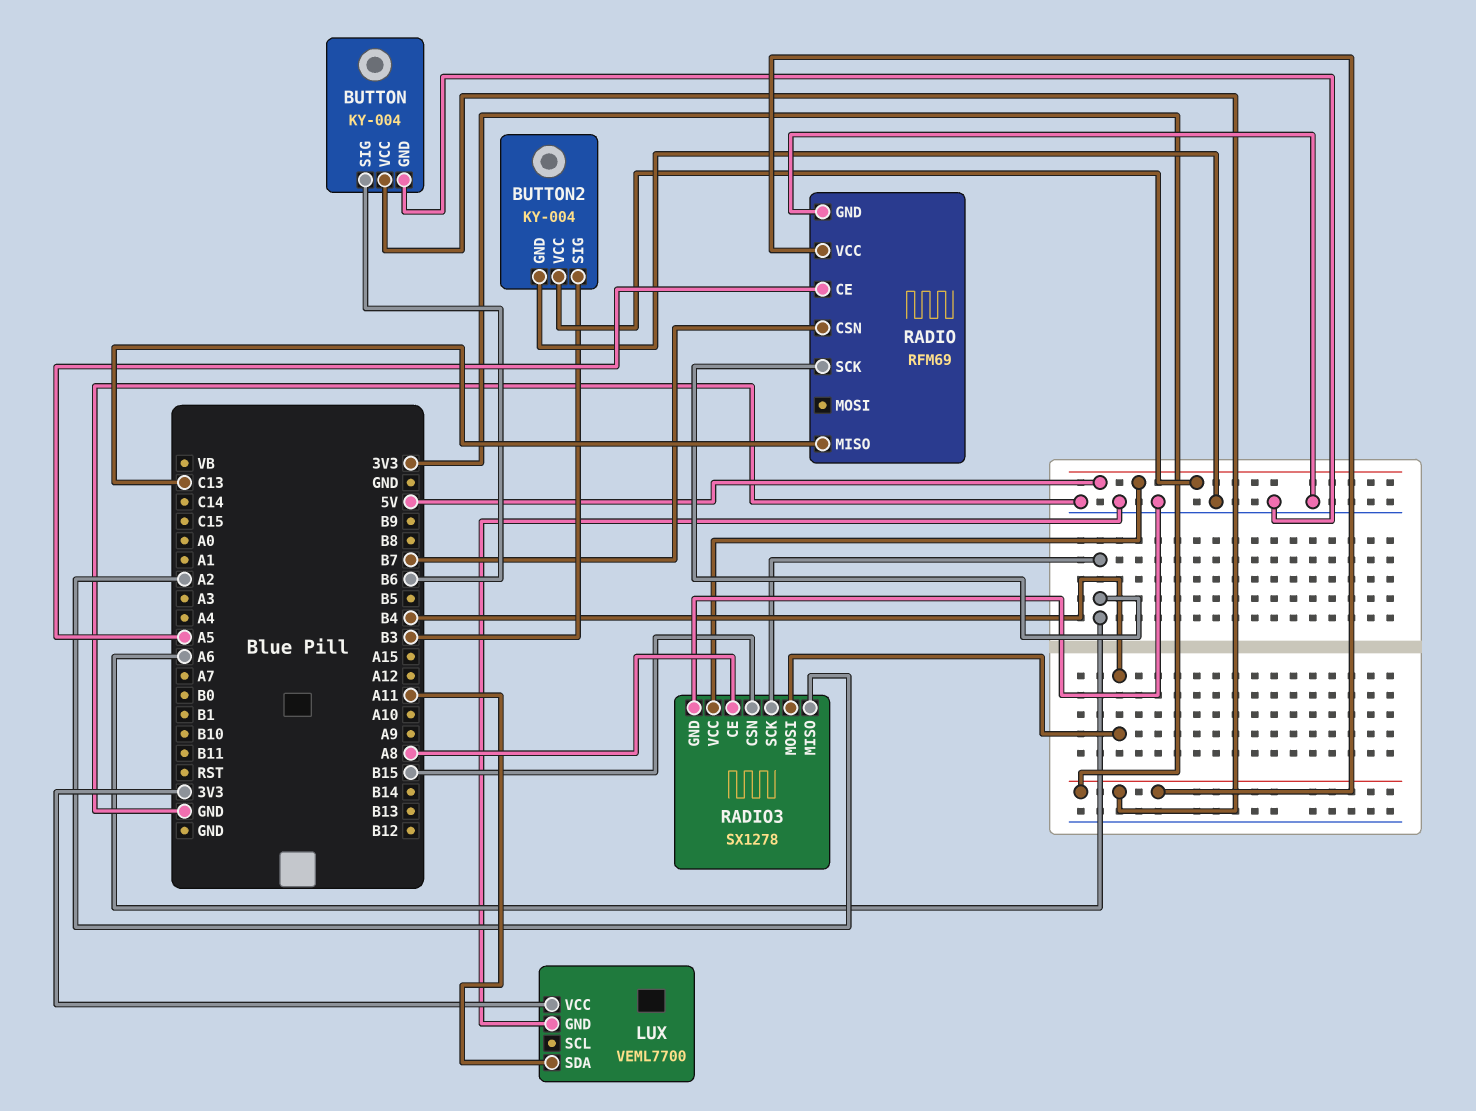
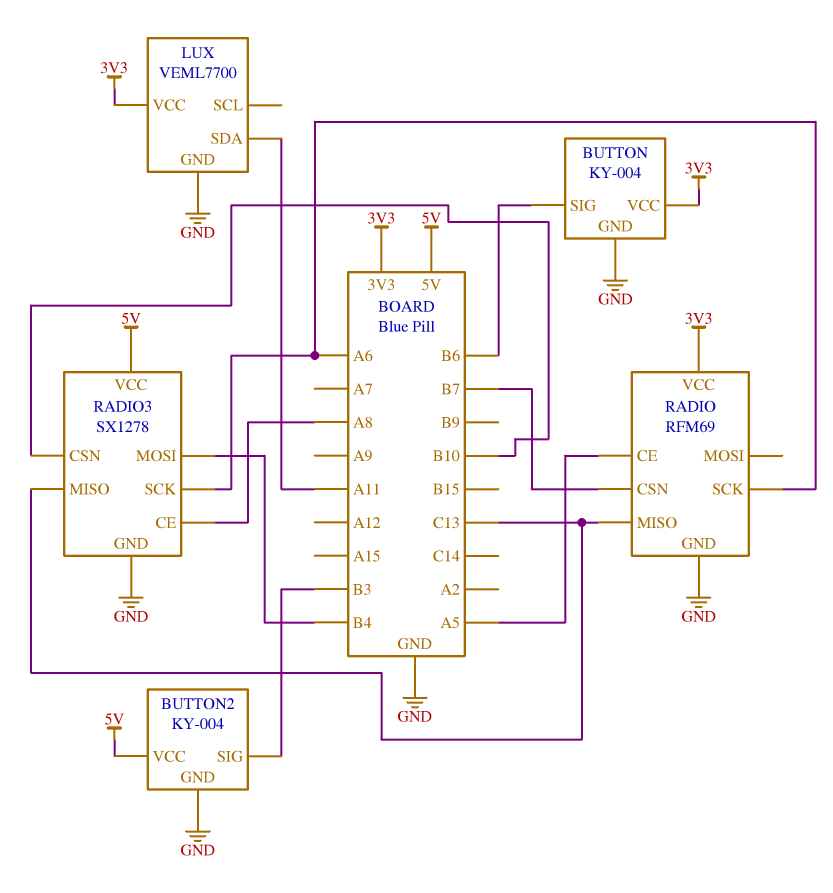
RADIO3 pin CSN: B15 -> B10
RADIO3 pin MISO: A2 -> C13

